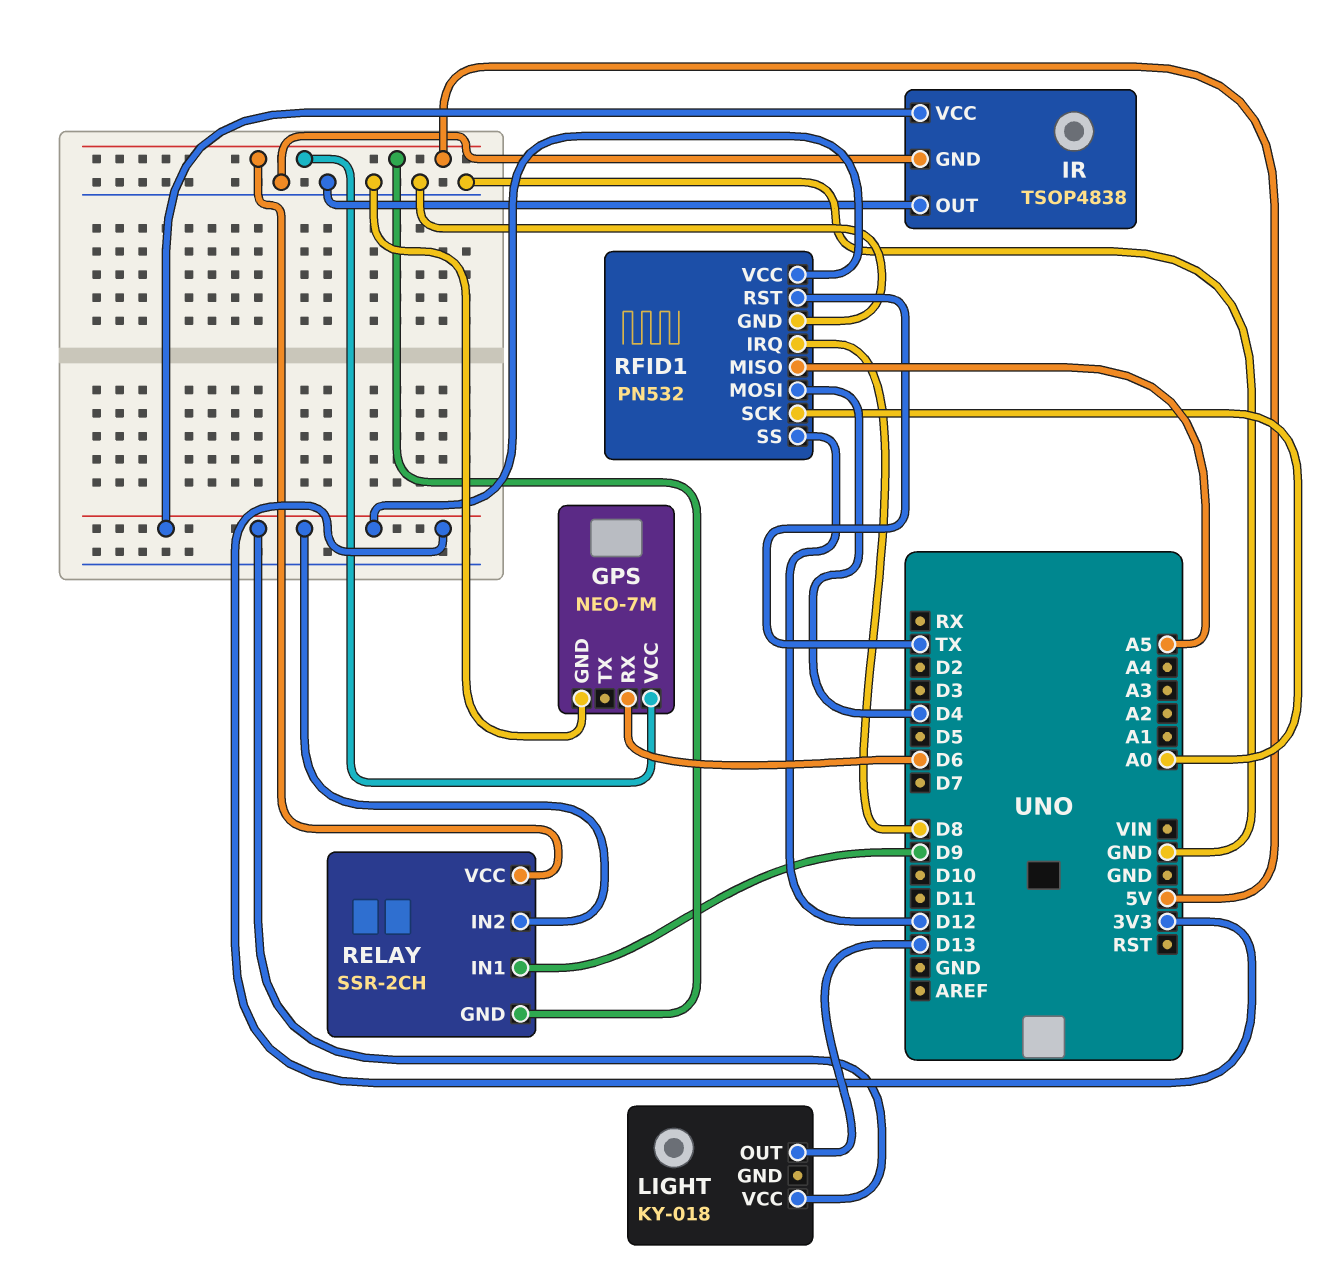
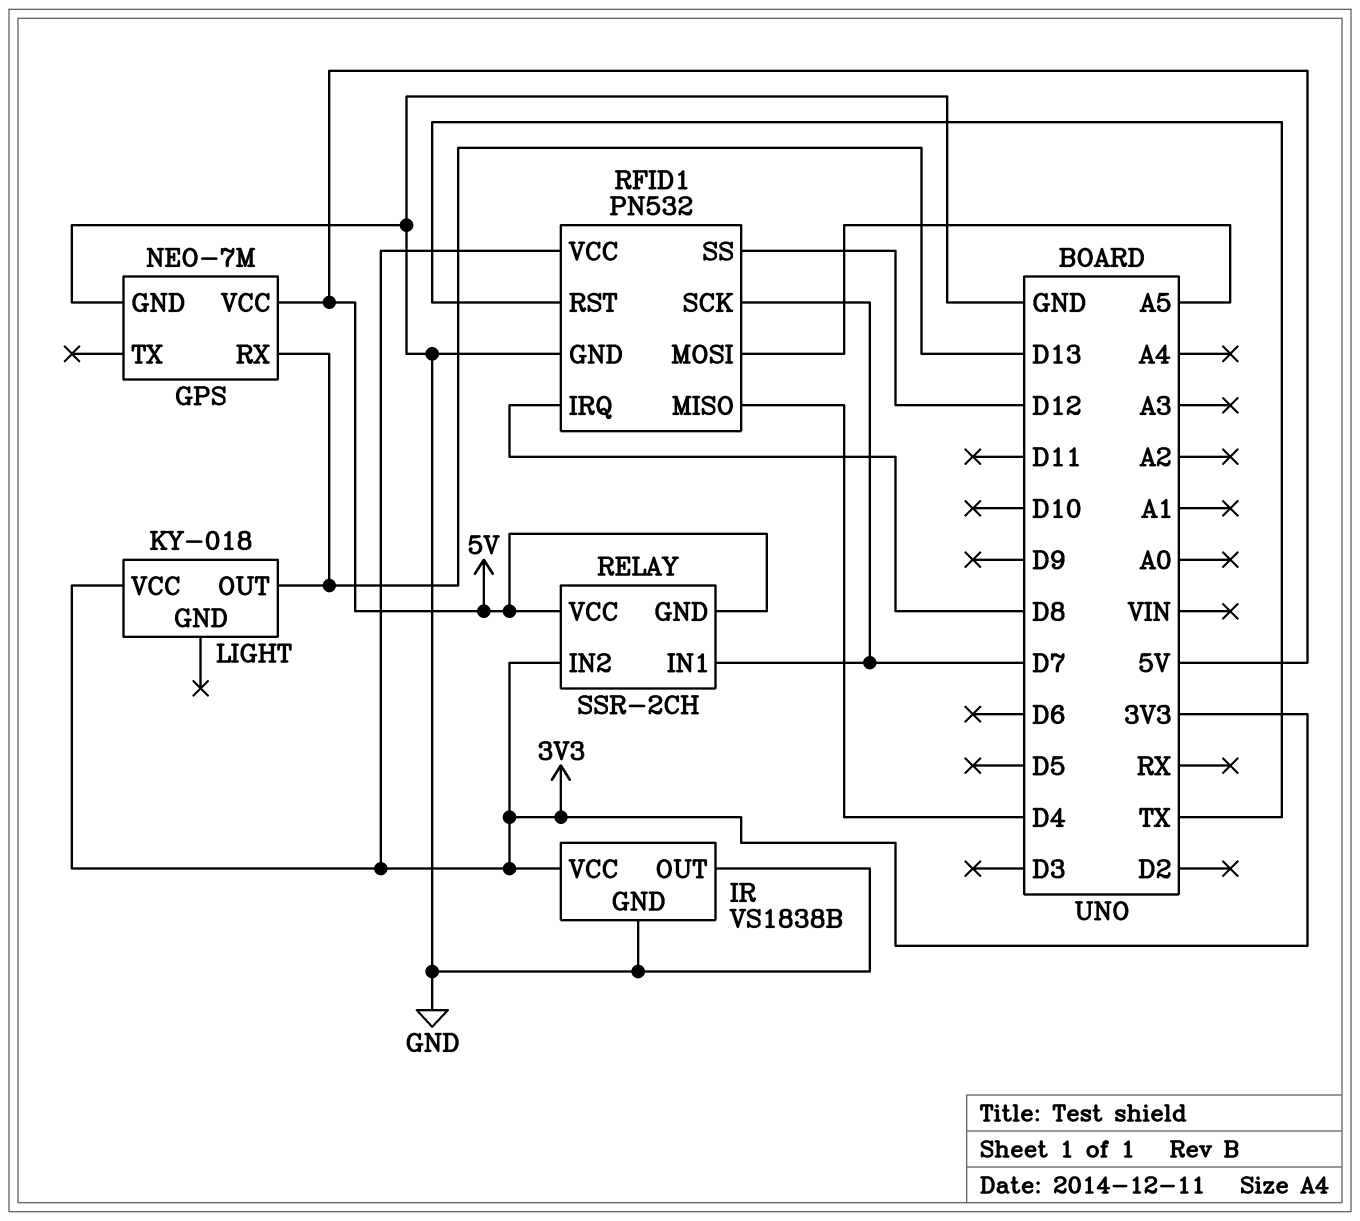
GPS pin RX: D6 -> D13
IR: TSOP4838 -> VS1838B
RELAY pin IN1: D9 -> D7
RFID1 pin MISO: A5 -> D4
RFID1 pin MOSI: D4 -> A5
RFID1 pin SCK: A0 -> D7

